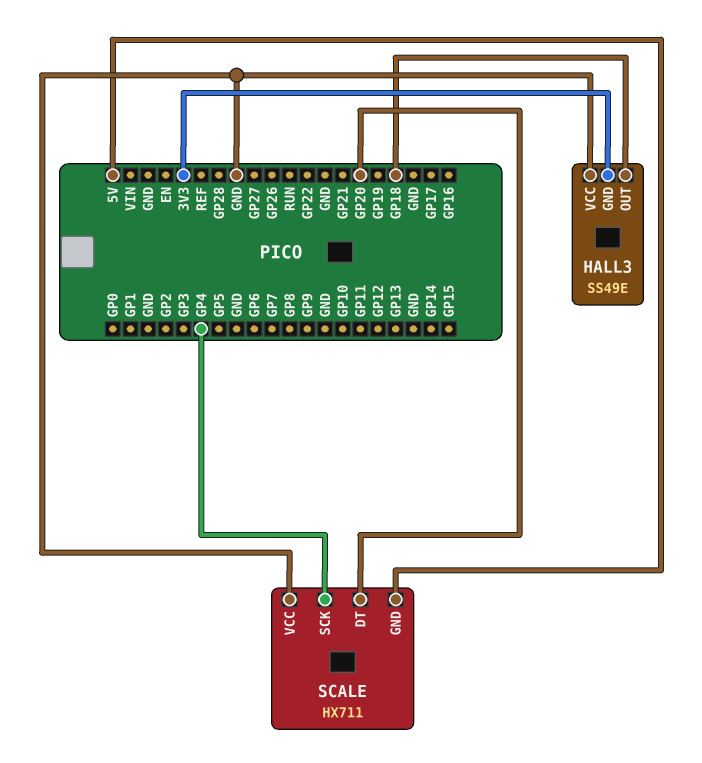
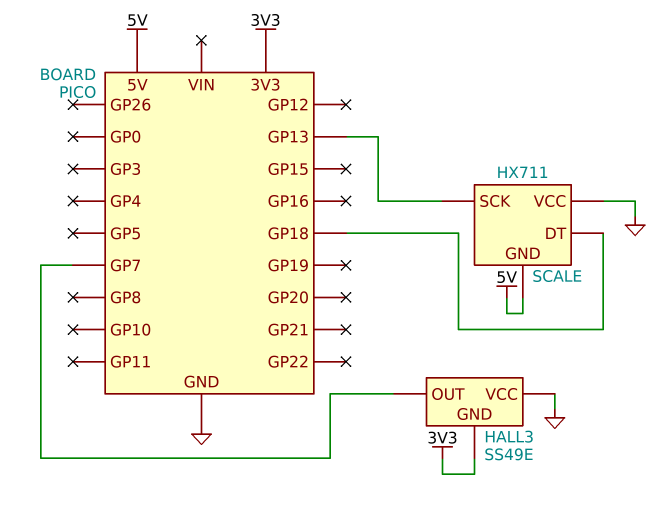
HALL3 pin OUT: GP18 -> GP7
SCALE pin DT: GP20 -> GP18
SCALE pin SCK: GP4 -> GP13

